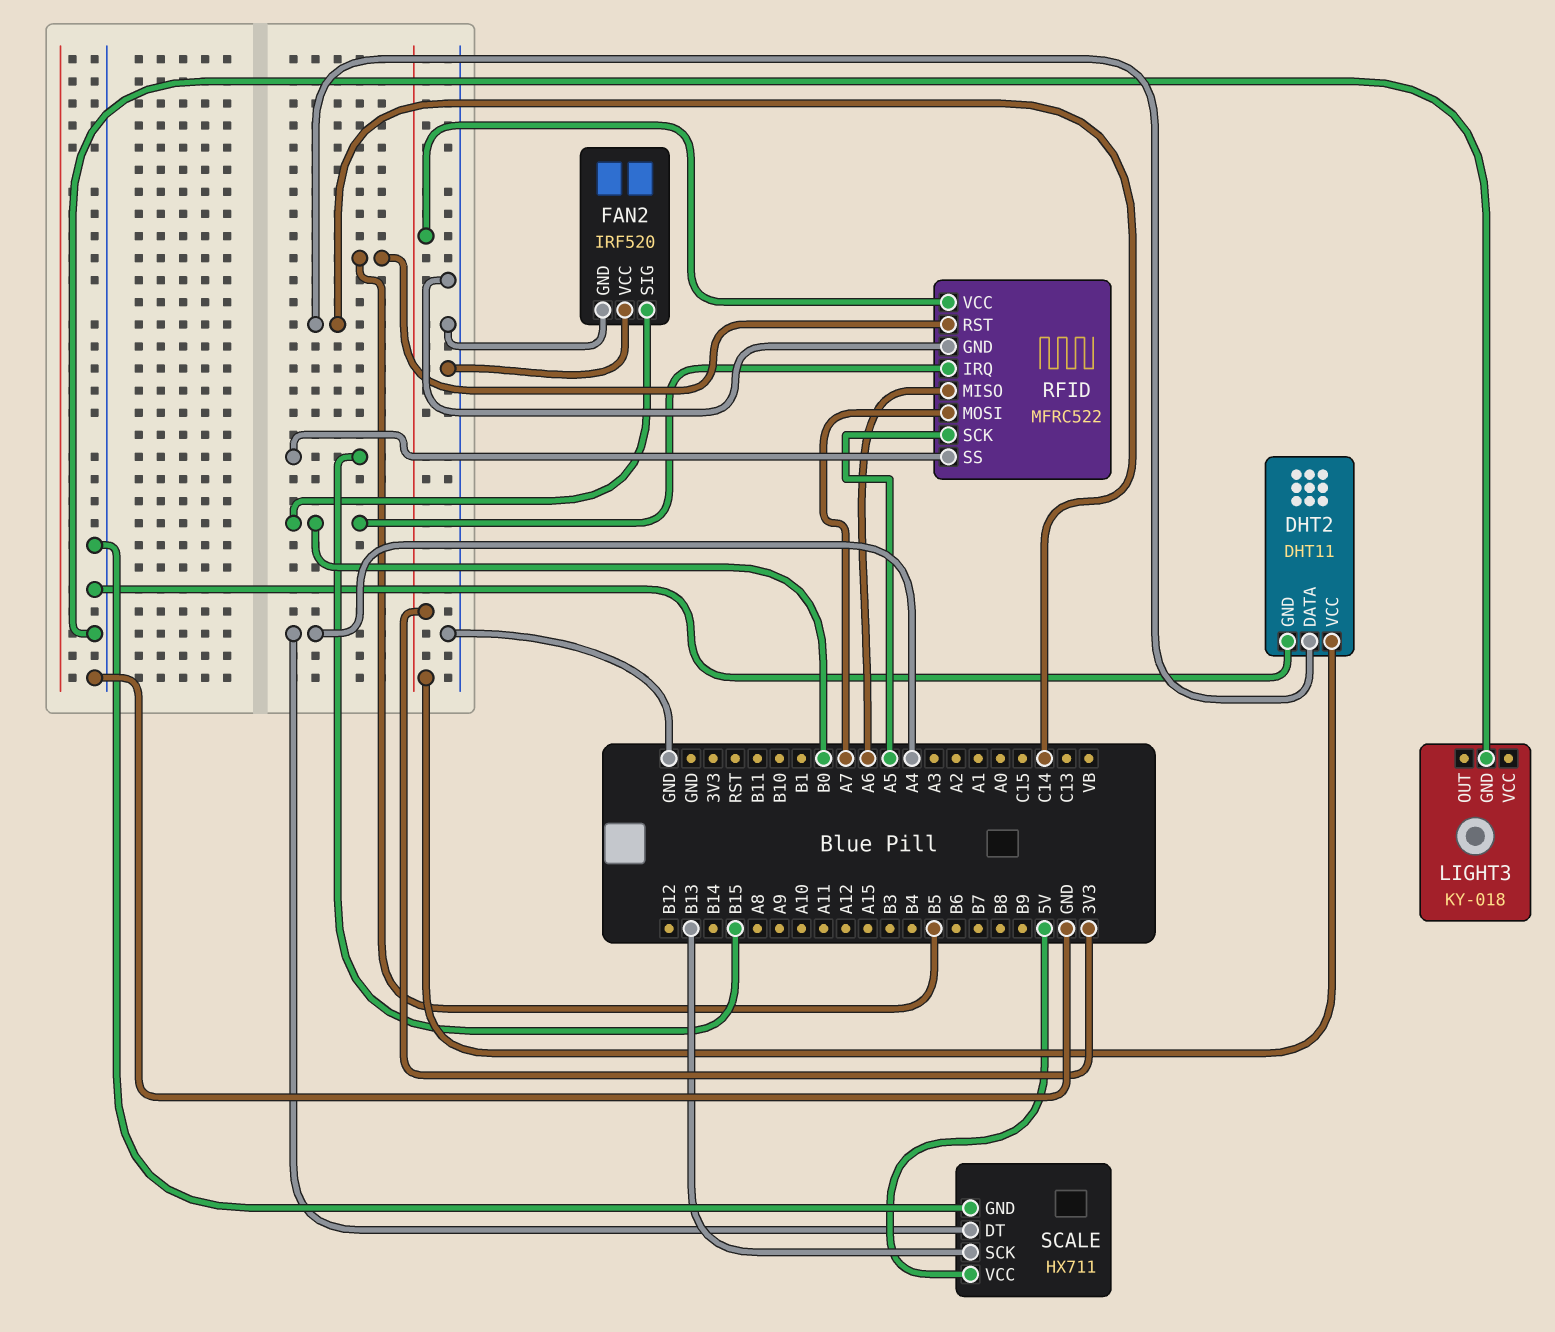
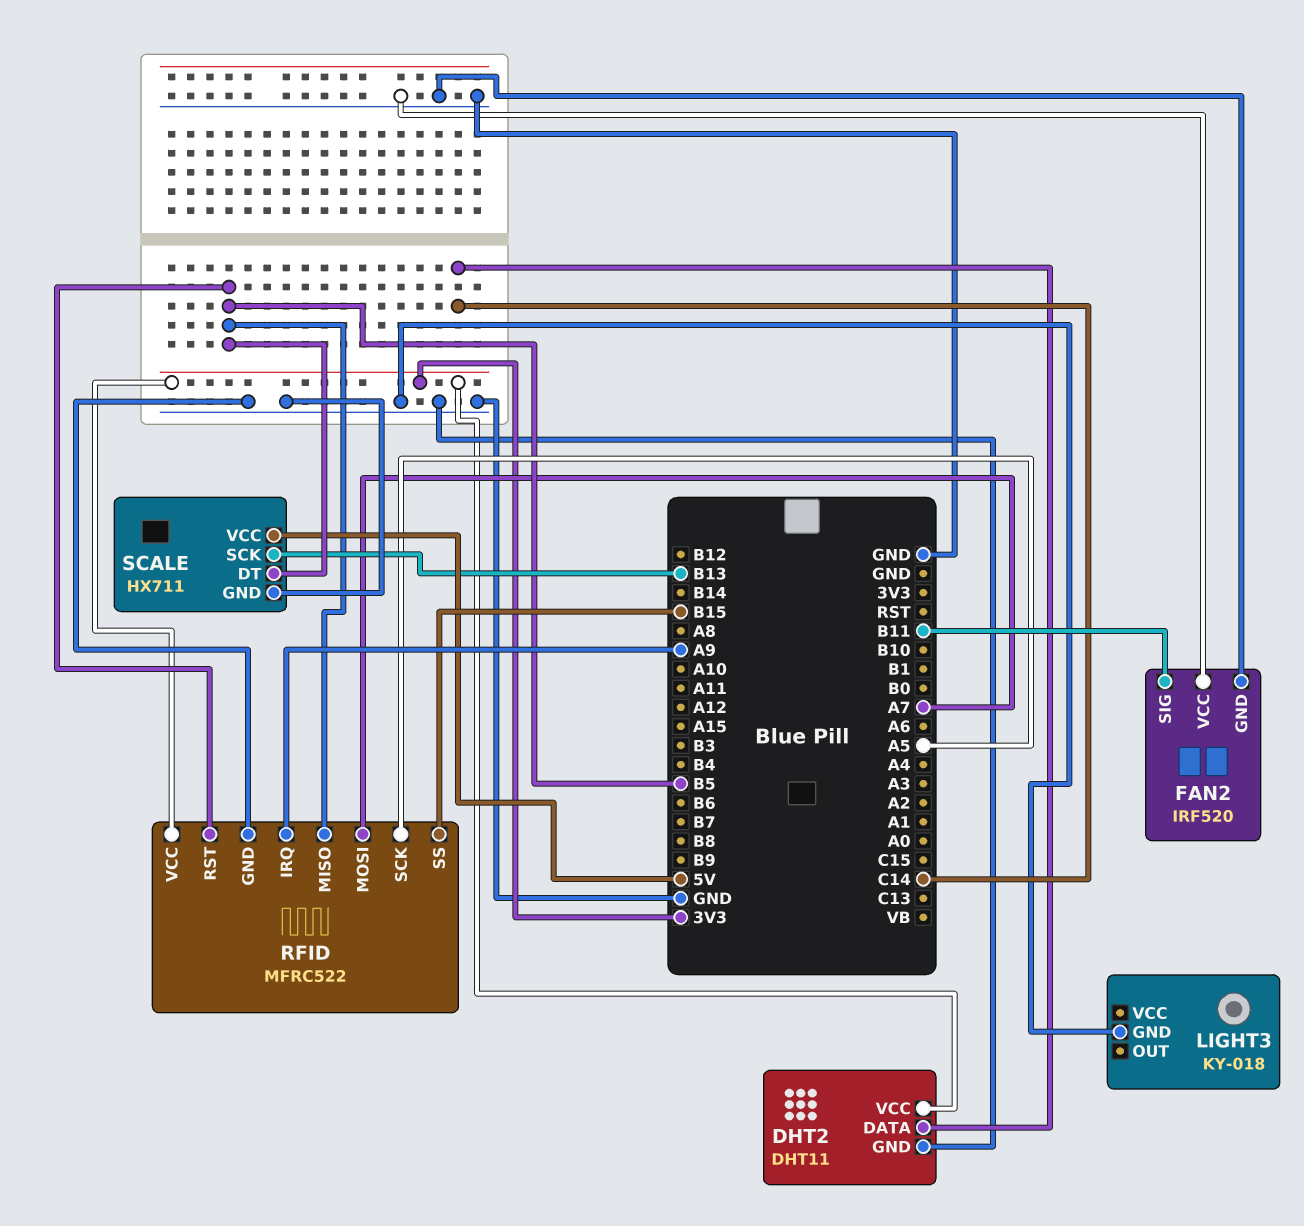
FAN2 pin SIG: B0 -> B11
RFID pin IRQ: B0 -> A9
RFID pin MISO: A6 -> B5
SCALE pin DT: A4 -> B5

